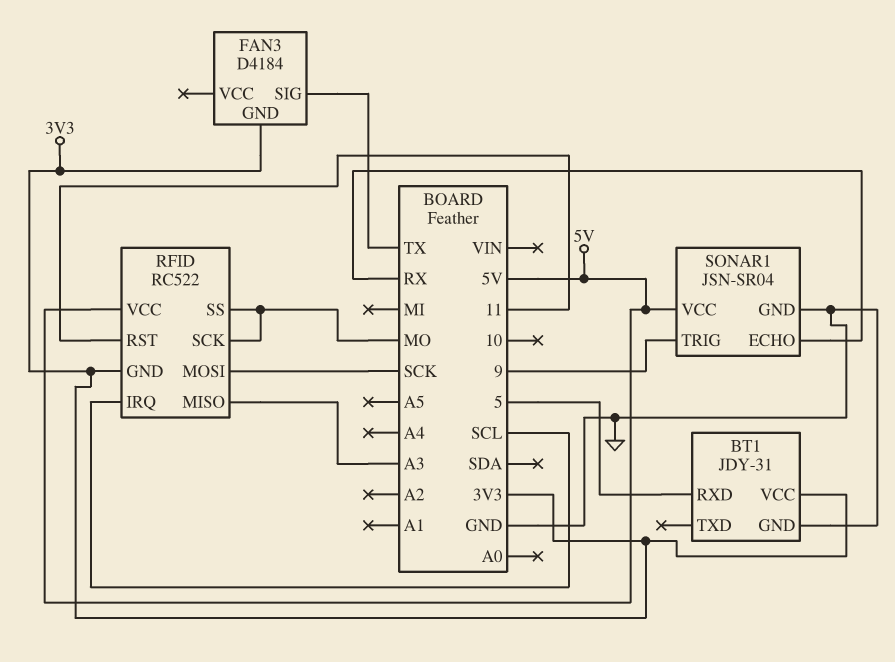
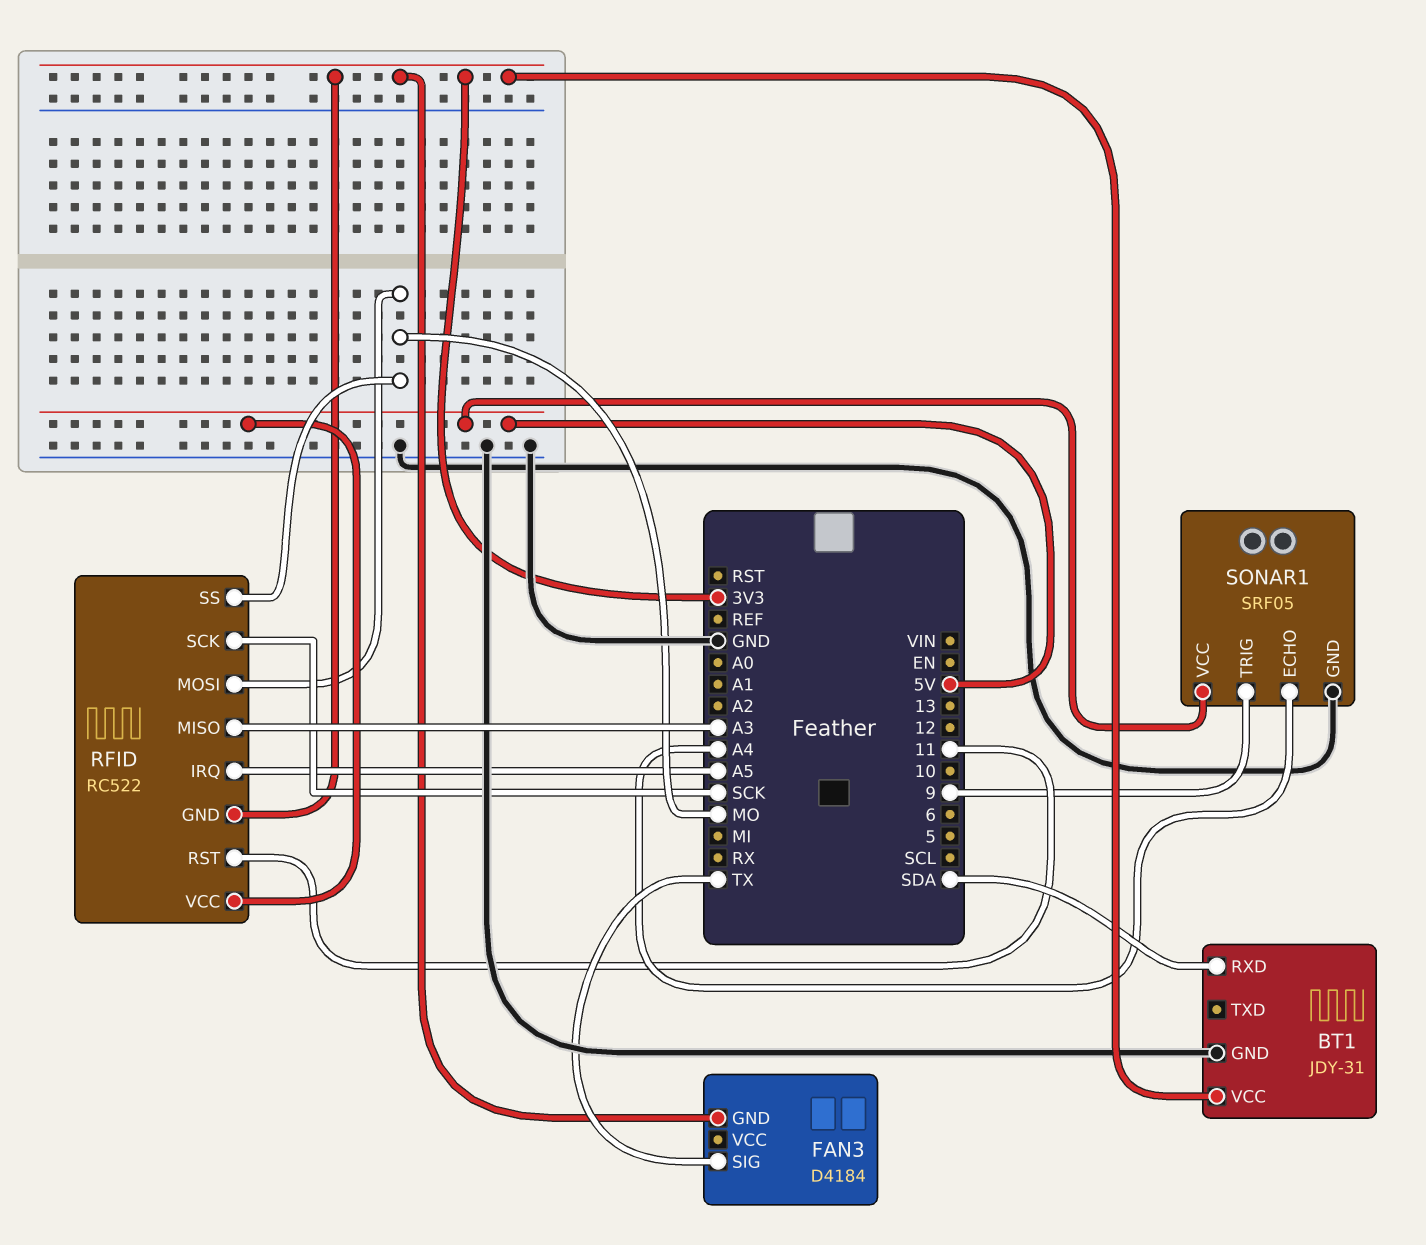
BT1 pin RXD: 5 -> SDA
RFID pin IRQ: SCL -> A5
RFID pin MOSI: SCK -> MO
RFID pin SCK: MO -> SCK
SONAR1: JSN-SR04 -> SRF05
SONAR1 pin ECHO: RX -> A4

